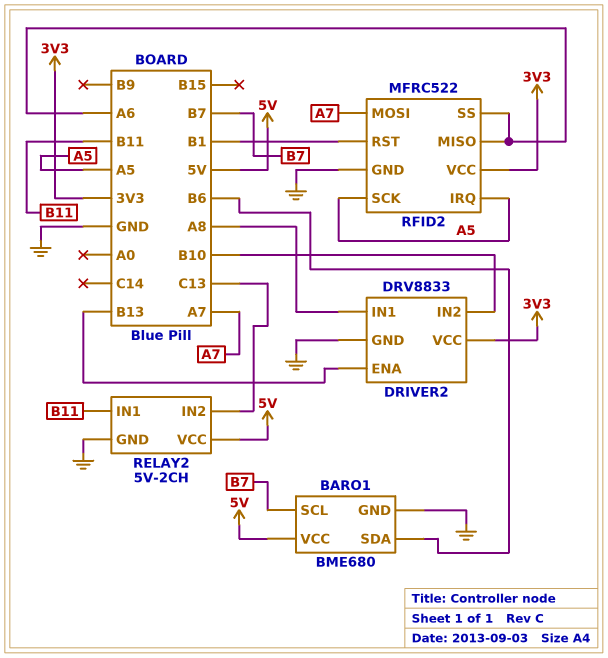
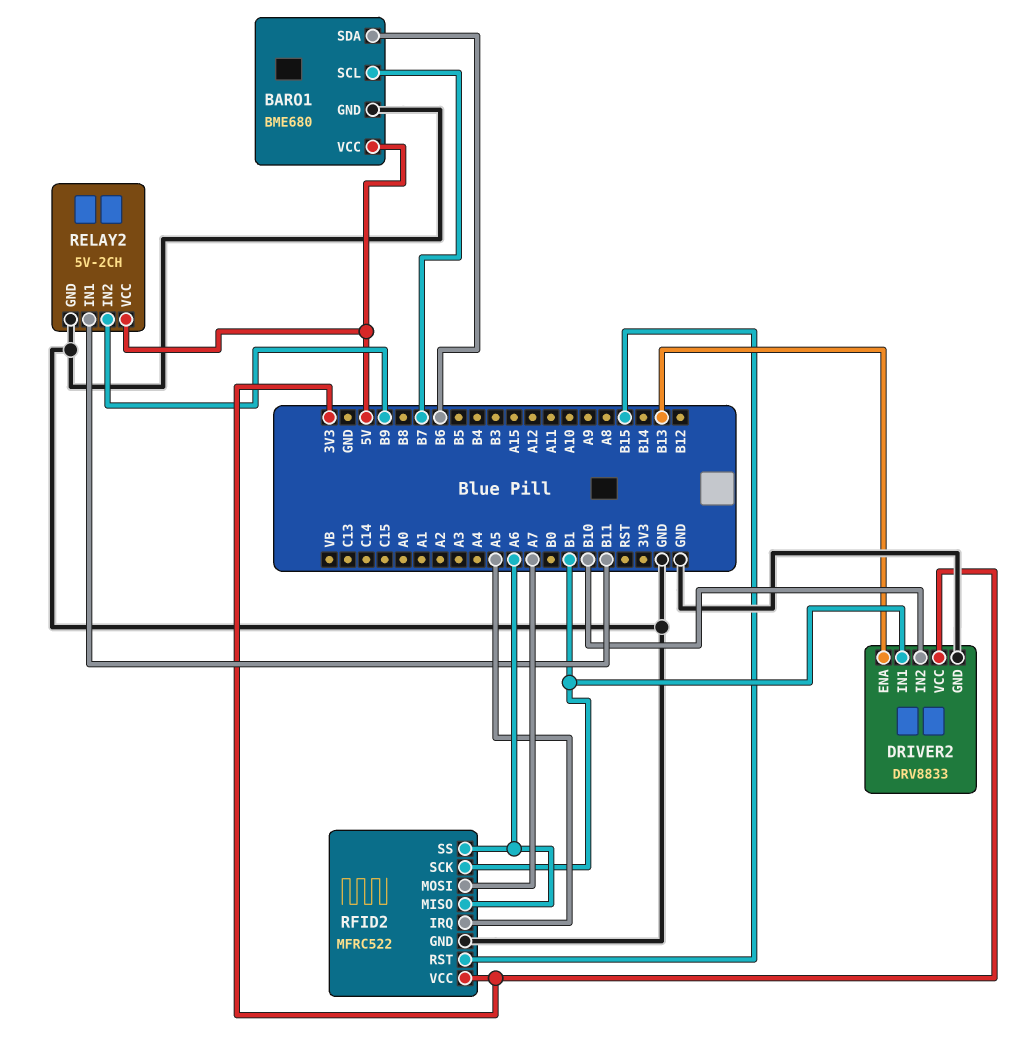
DRIVER2 pin IN1: A8 -> B1
RELAY2 pin IN2: C13 -> B9
RFID2 pin RST: B1 -> B15
RFID2 pin SCK: A5 -> B1

